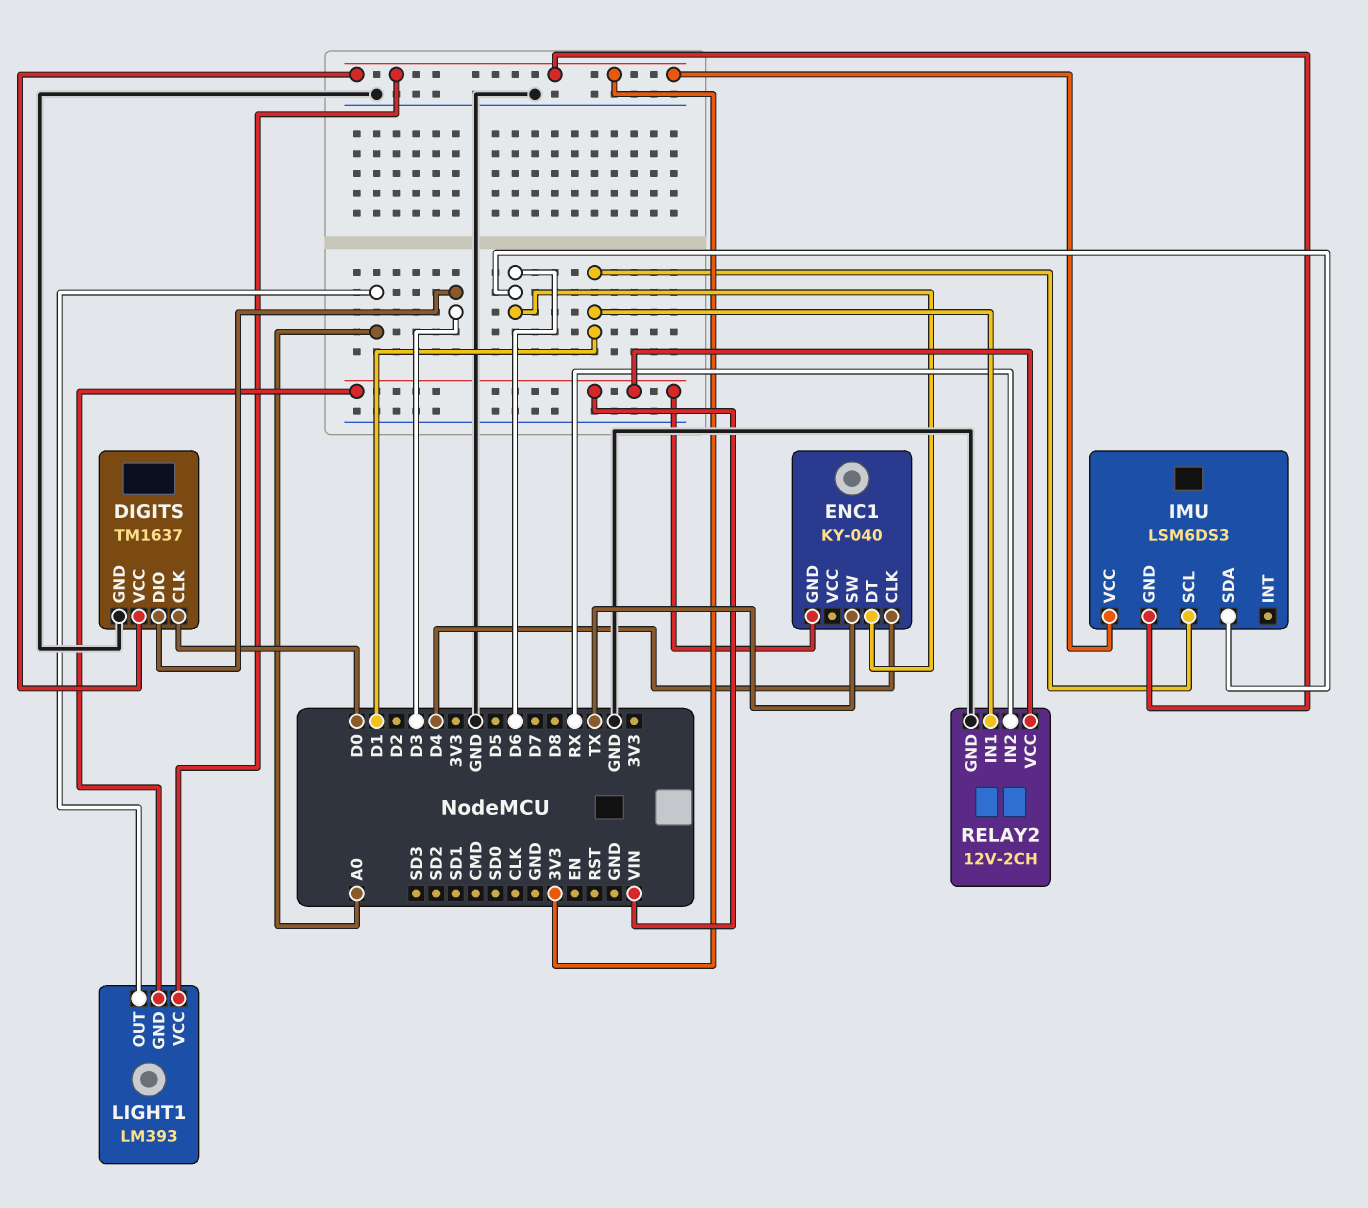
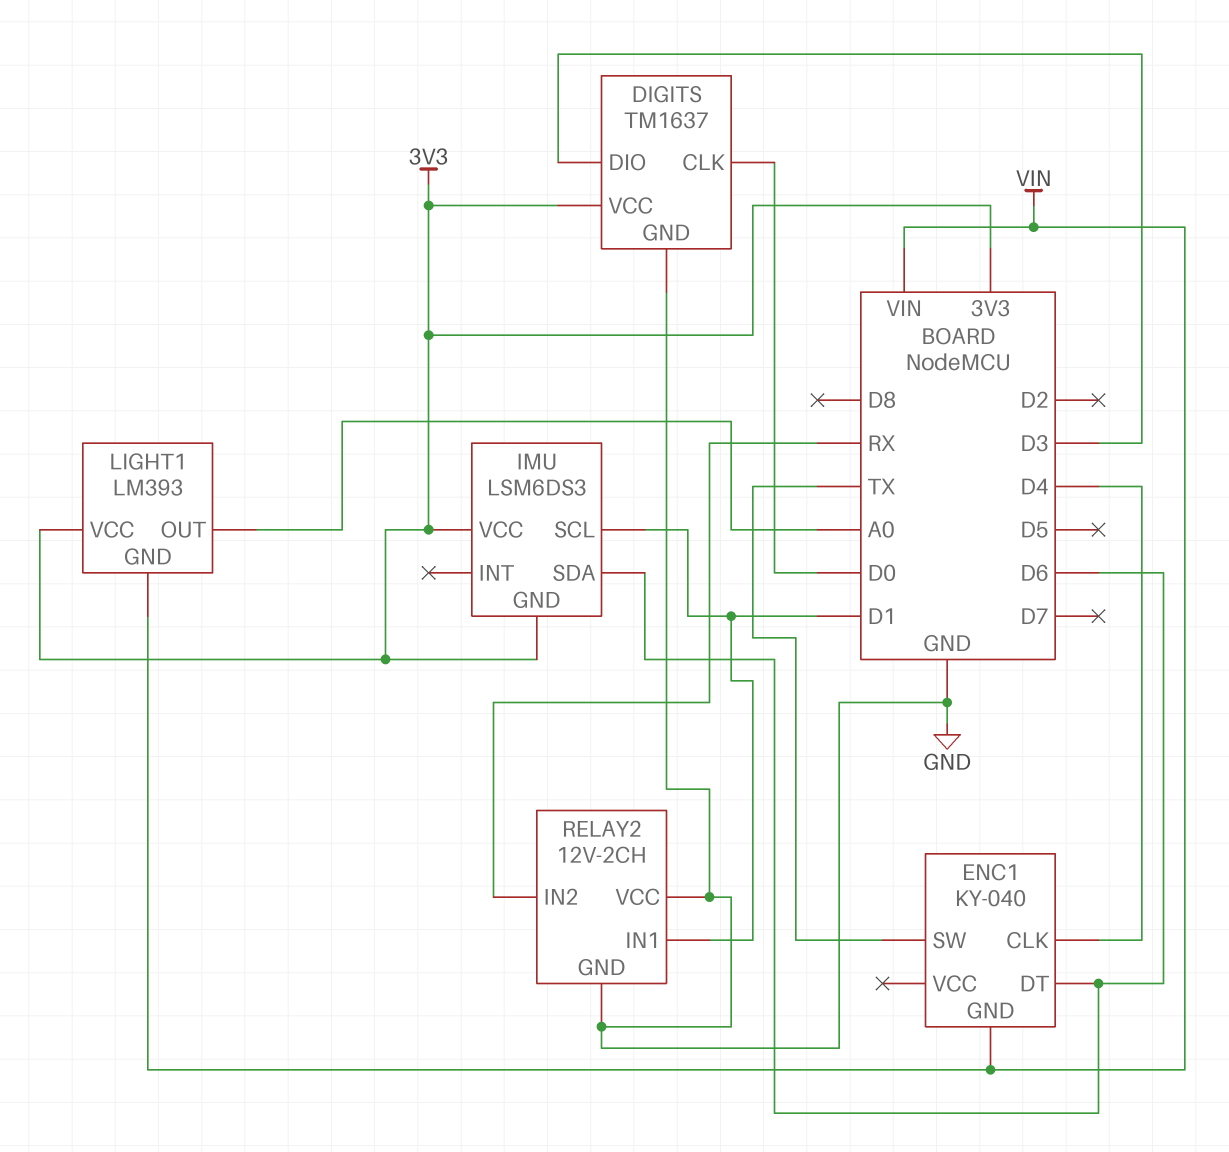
RELAY2 pin VCC: VIN -> GND

